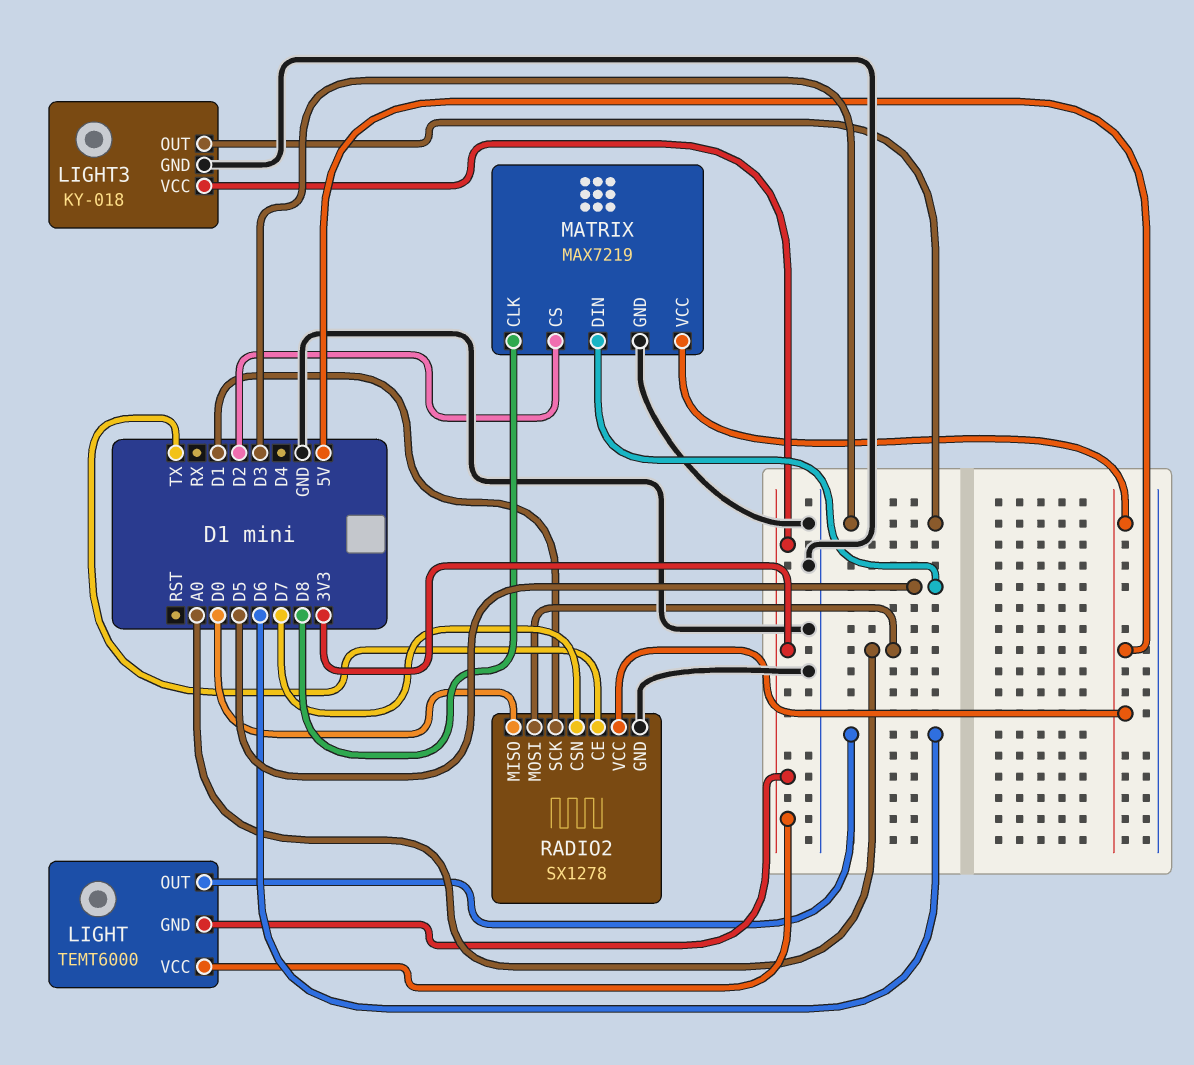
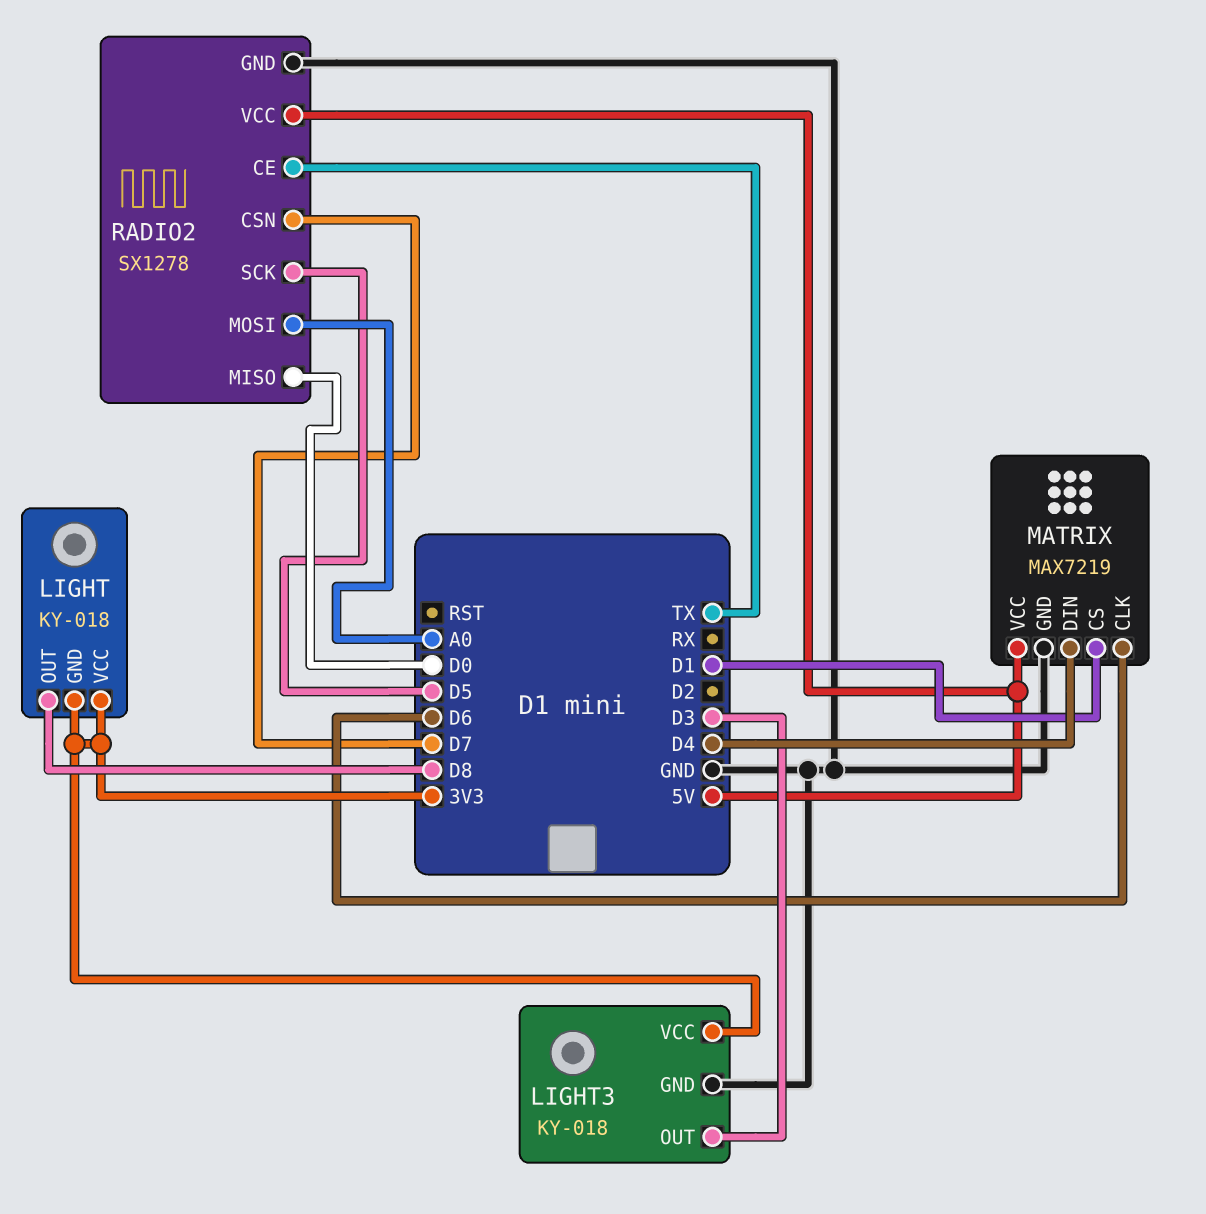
LIGHT: TEMT6000 -> KY-018
LIGHT pin OUT: D6 -> D8
MATRIX pin CLK: D8 -> D6
MATRIX pin CS: D2 -> D1
MATRIX pin DIN: D5 -> D4
RADIO2 pin SCK: D1 -> D5

